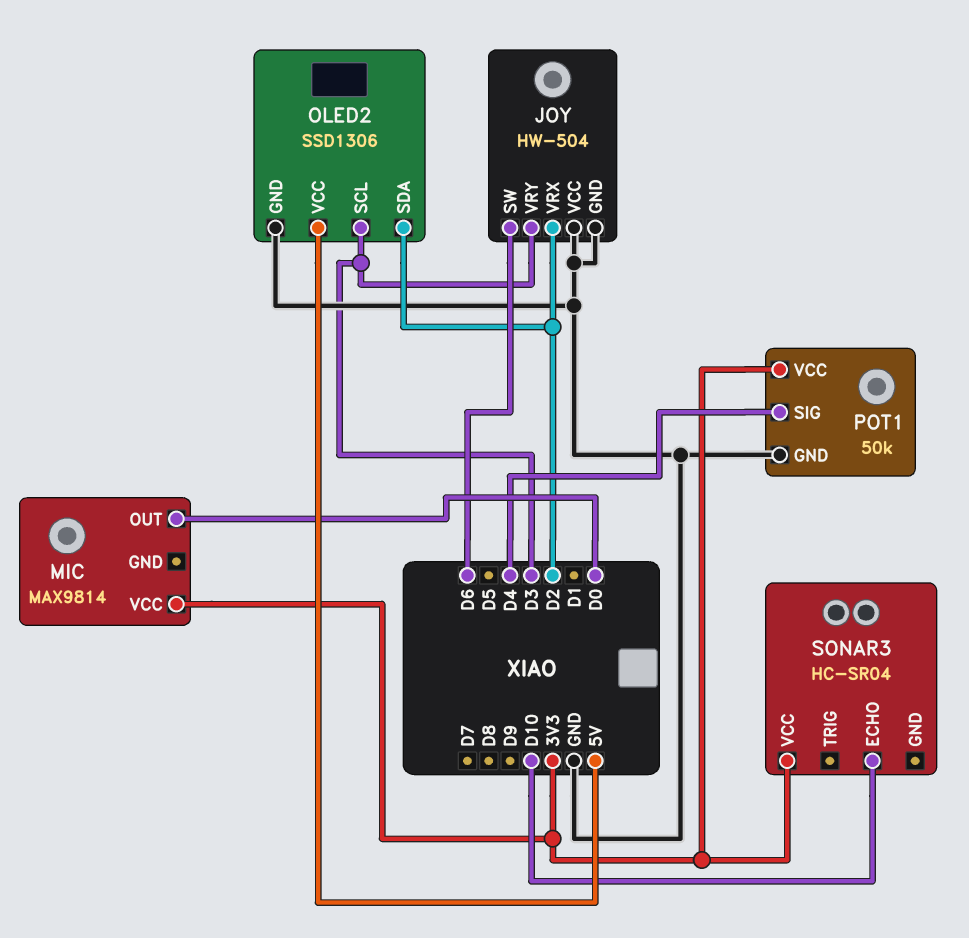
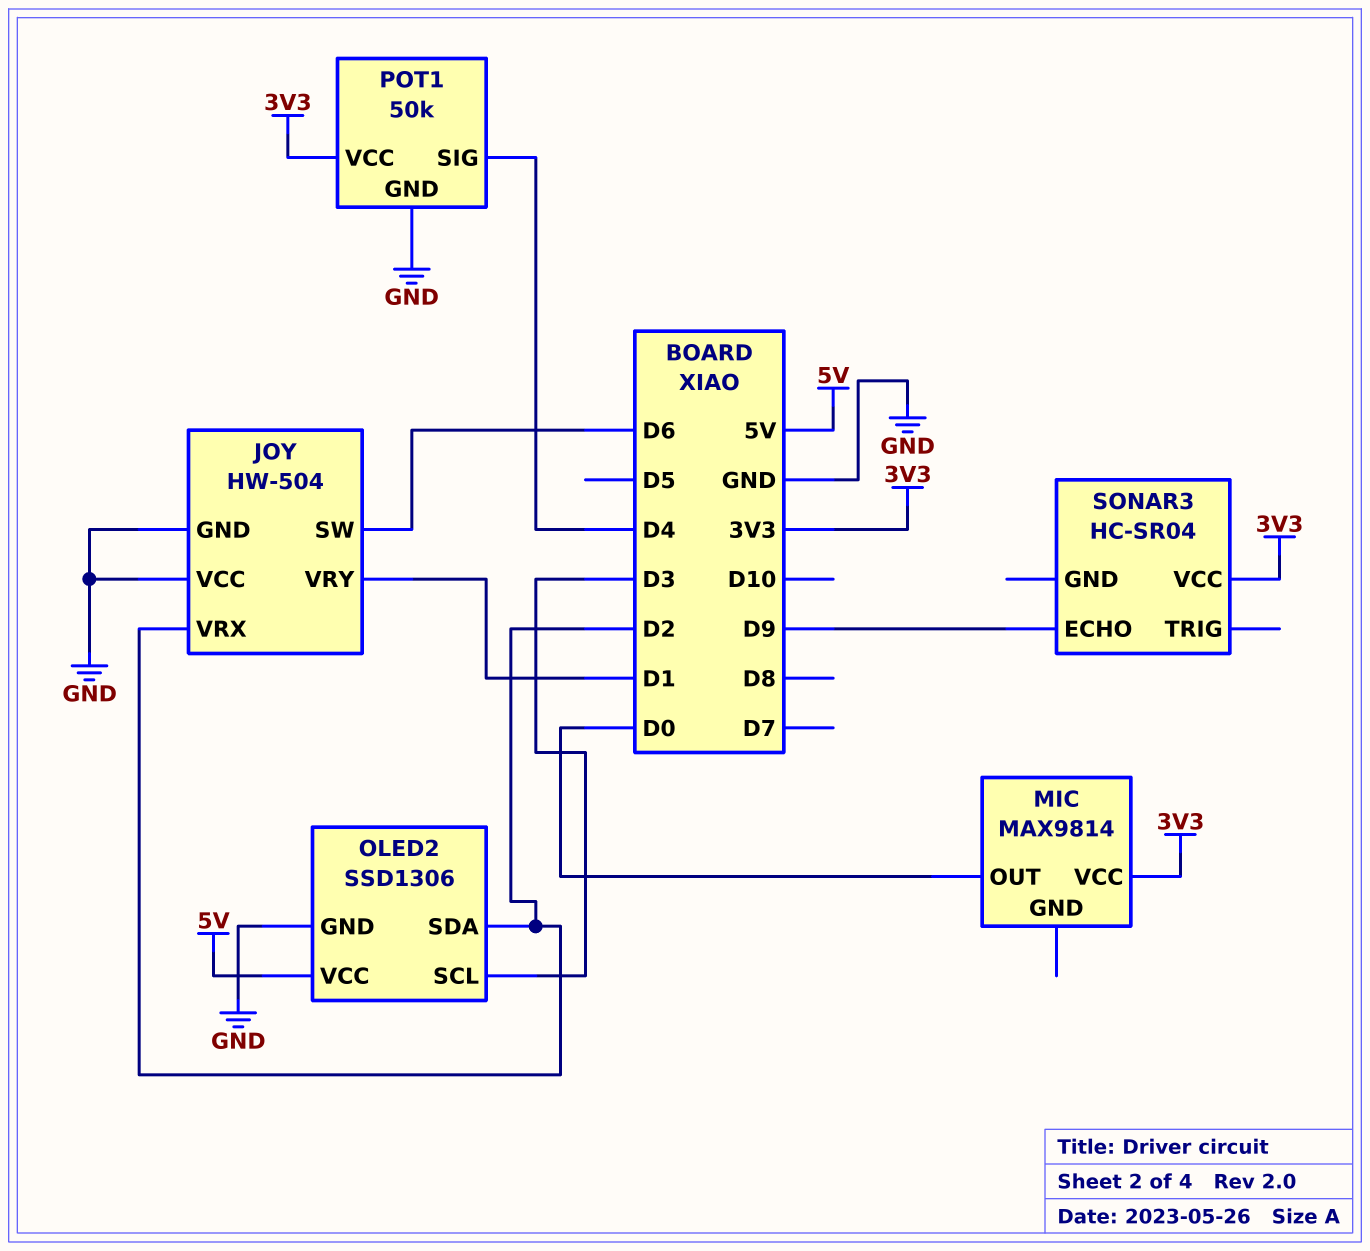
JOY pin VRY: D3 -> D1
SONAR3 pin ECHO: D10 -> D9

